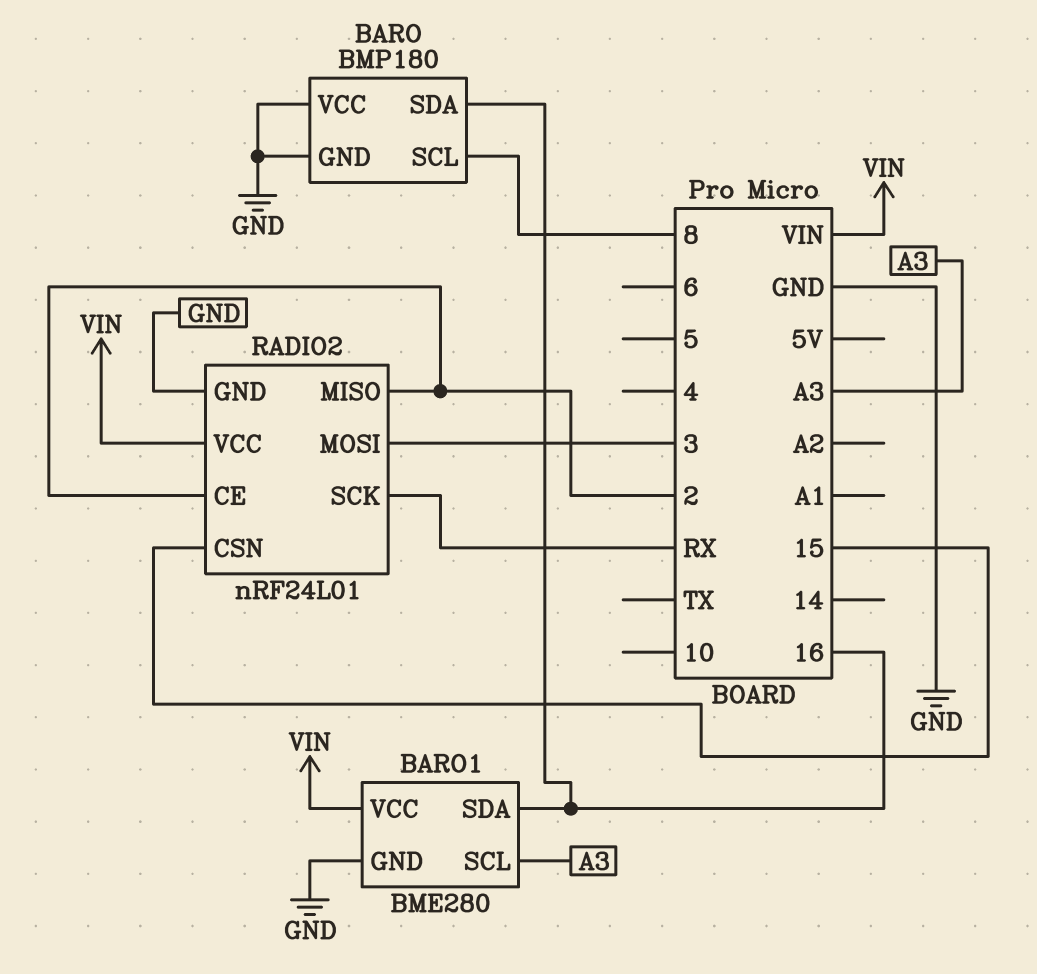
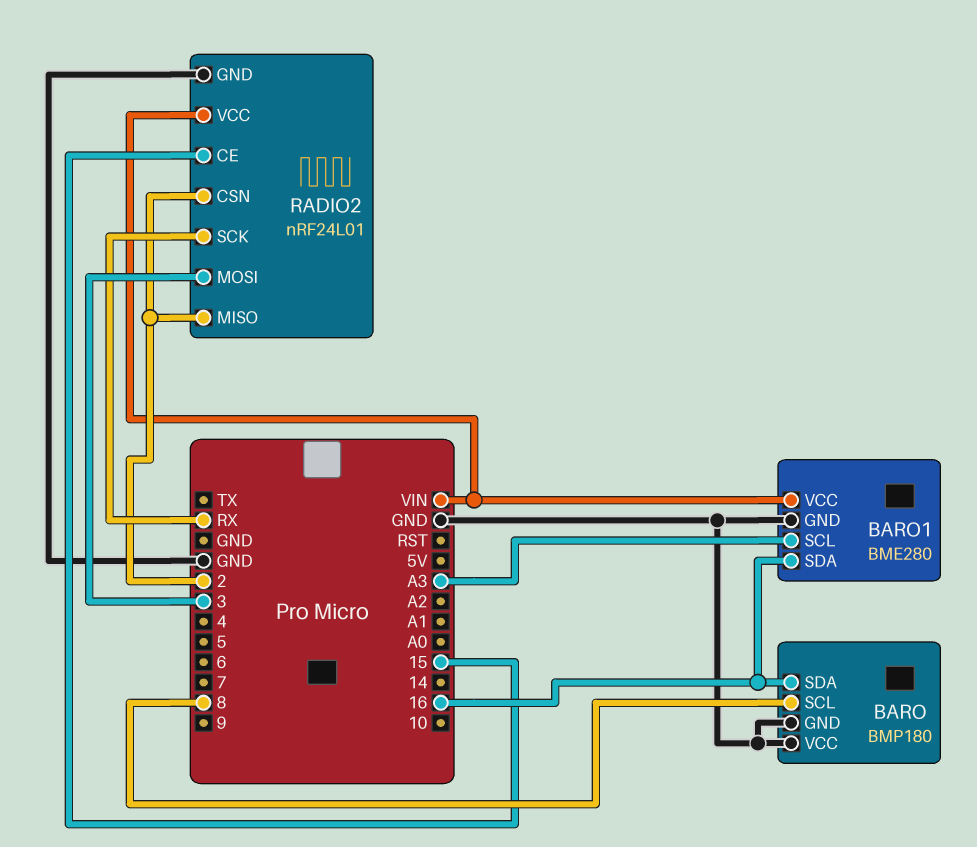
RADIO2 pin CE: 2 -> 15
RADIO2 pin CSN: 15 -> 2

